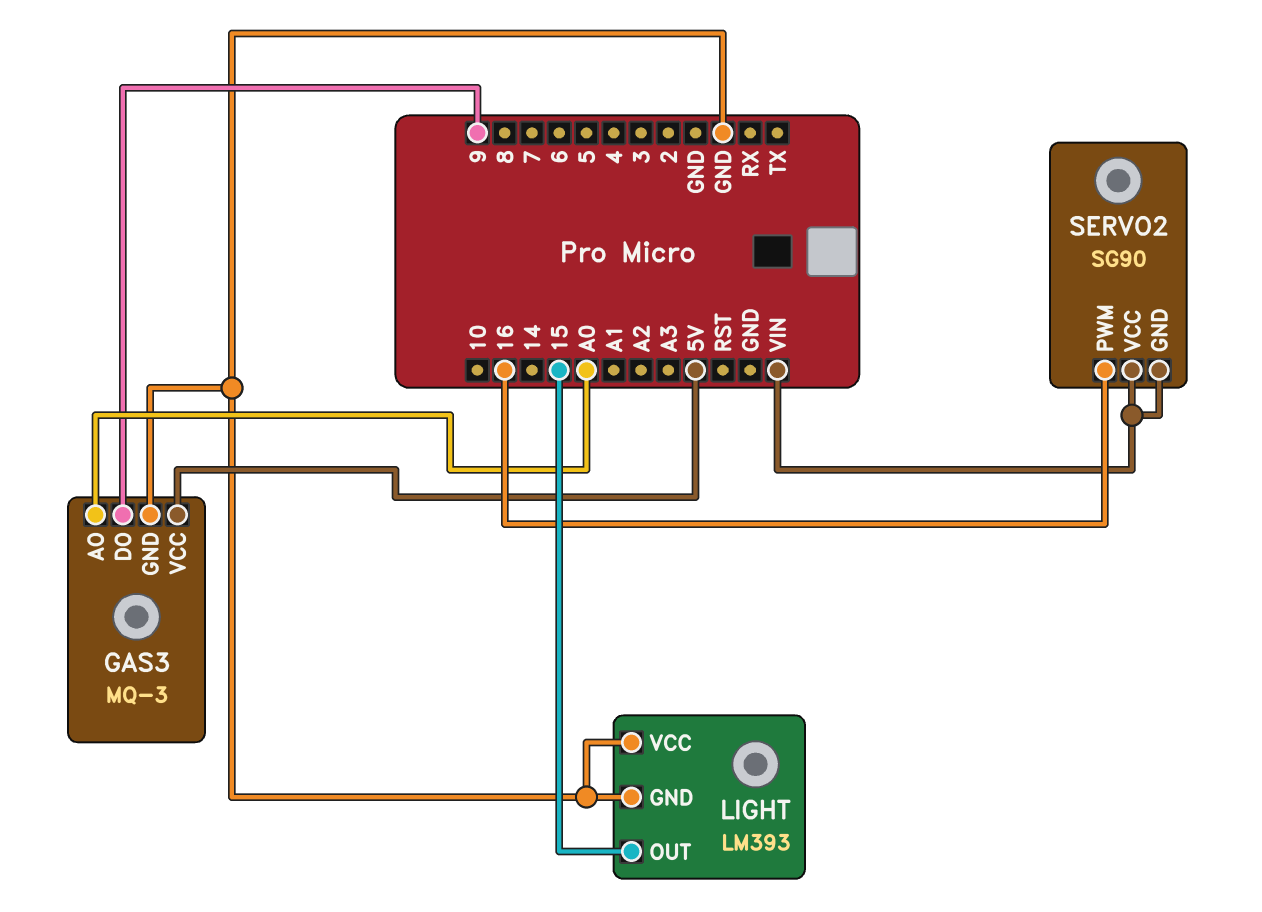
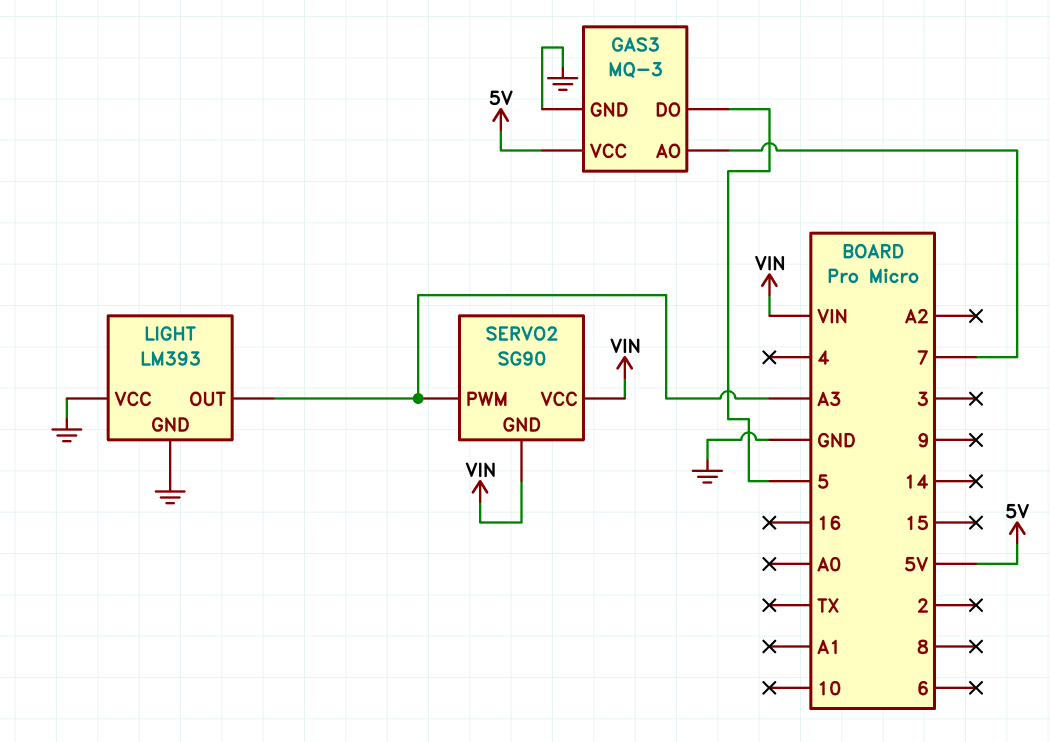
GAS3 pin AO: A0 -> 7
GAS3 pin DO: 9 -> 5
LIGHT pin OUT: 15 -> A3
SERVO2 pin PWM: 16 -> A3

